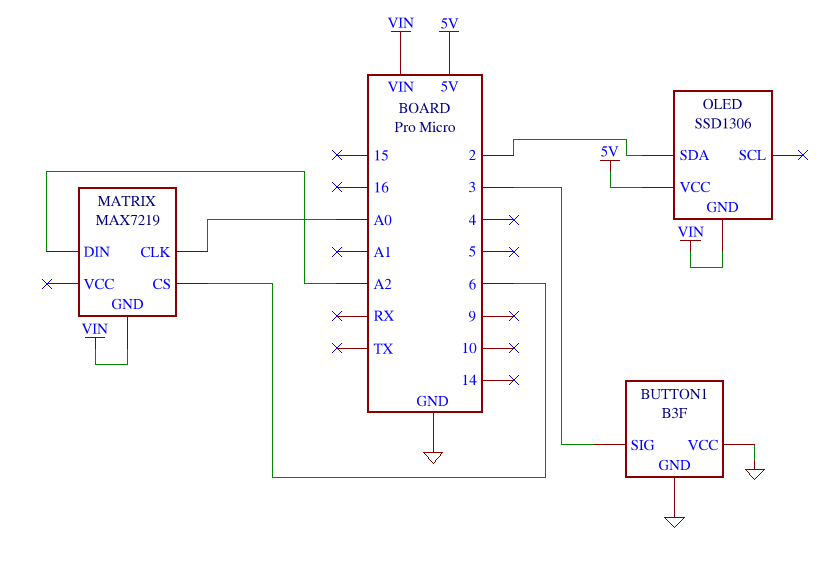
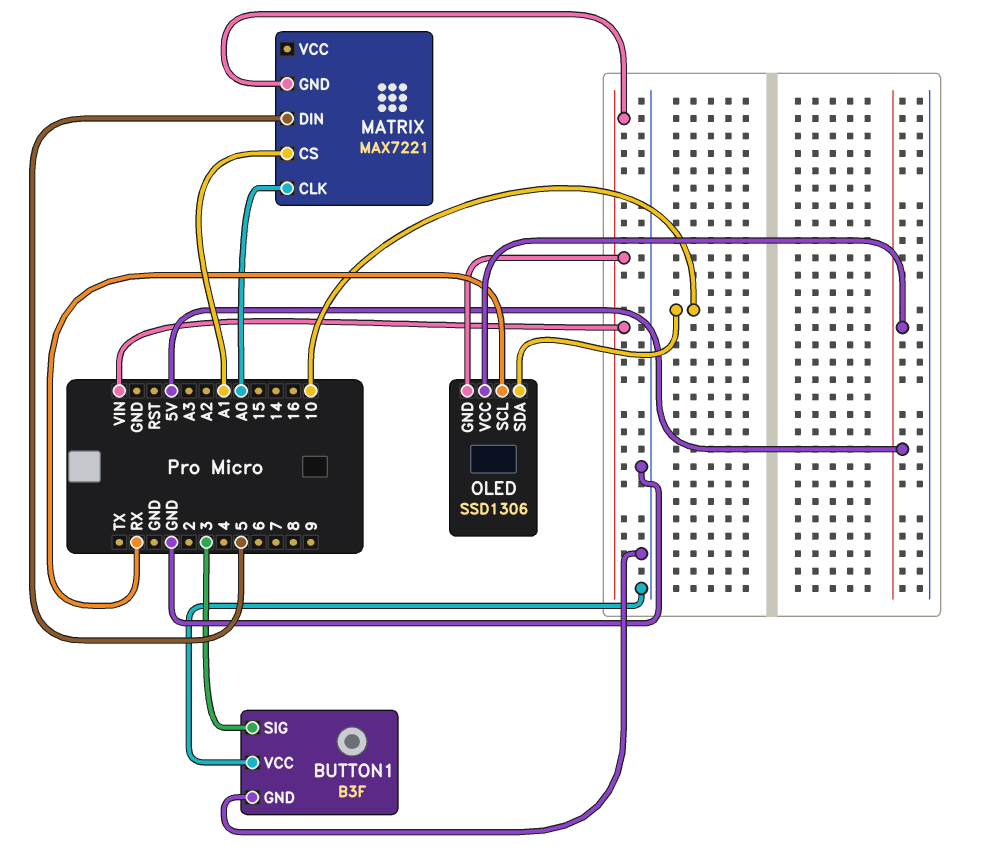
MATRIX: MAX7219 -> MAX7221
MATRIX pin CS: 6 -> A1
MATRIX pin DIN: A2 -> 5
OLED pin SCL: none -> RX
OLED pin SDA: 2 -> 10

